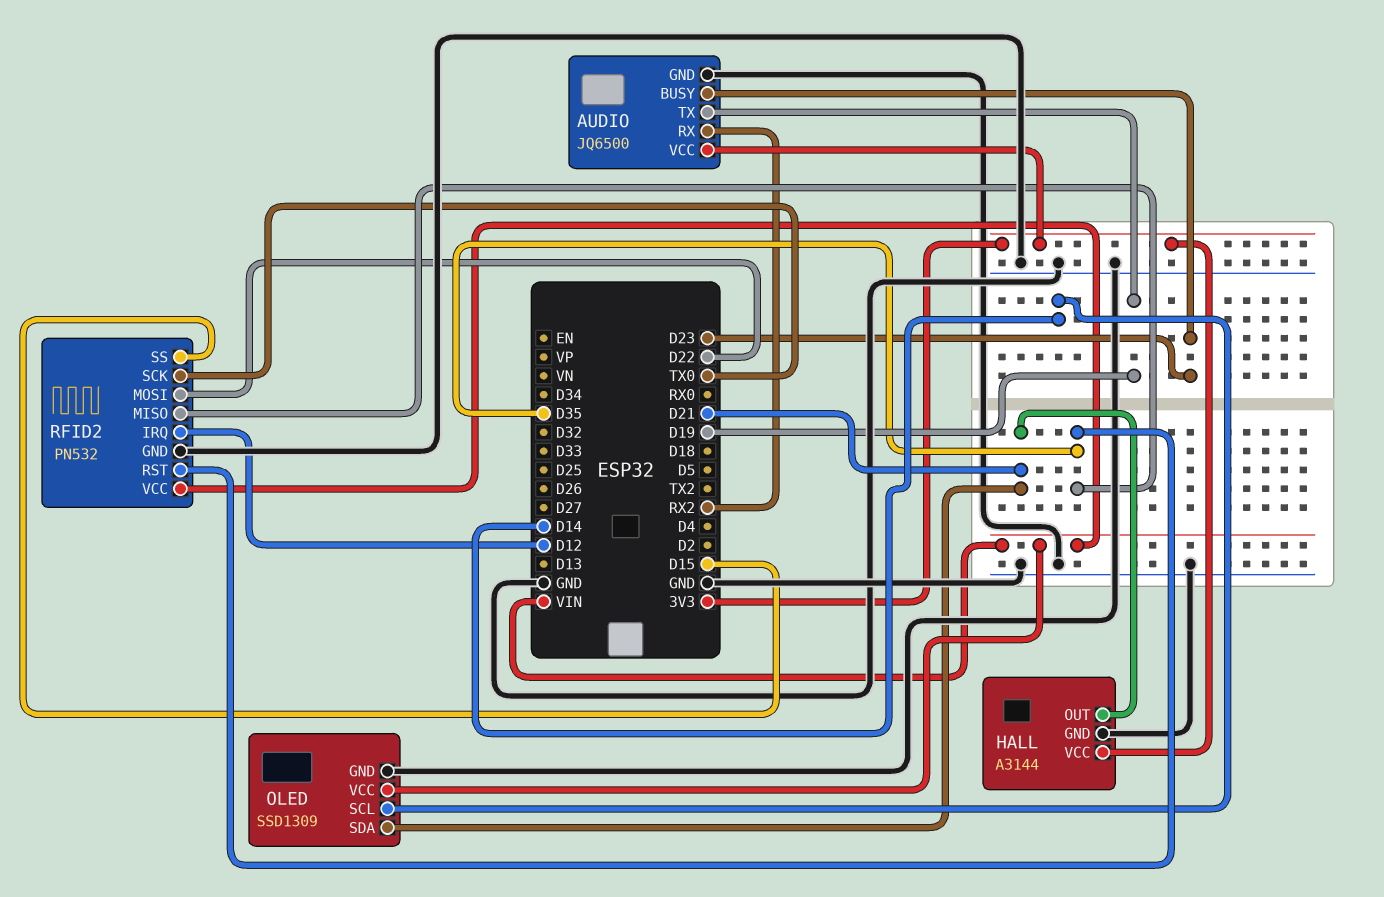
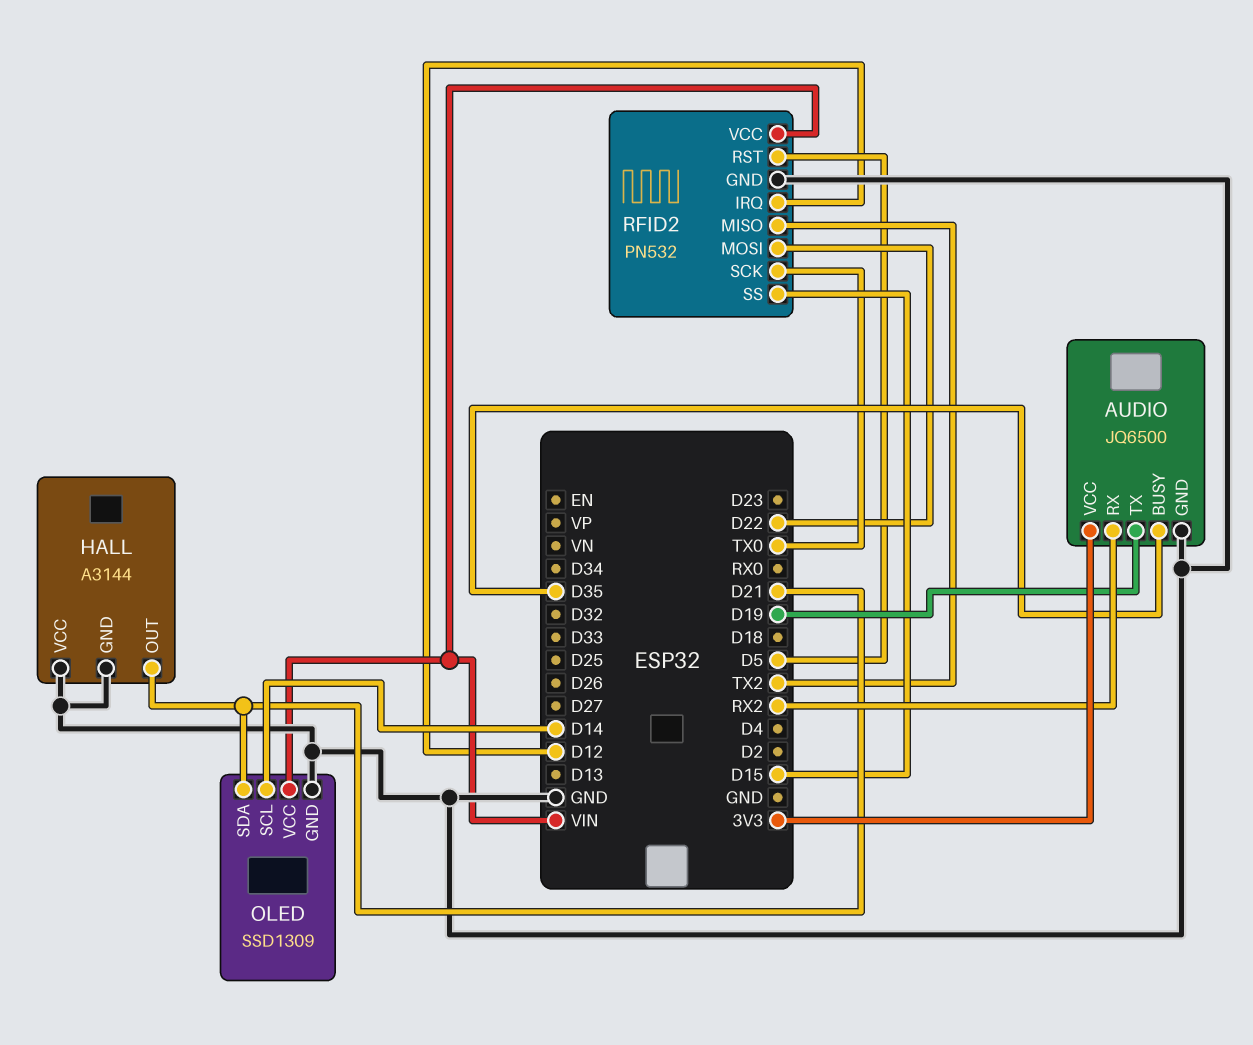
AUDIO pin BUSY: D23 -> D35
HALL pin VCC: 3V3 -> GND
RFID2 pin MISO: D35 -> TX2
RFID2 pin RST: D35 -> D5

